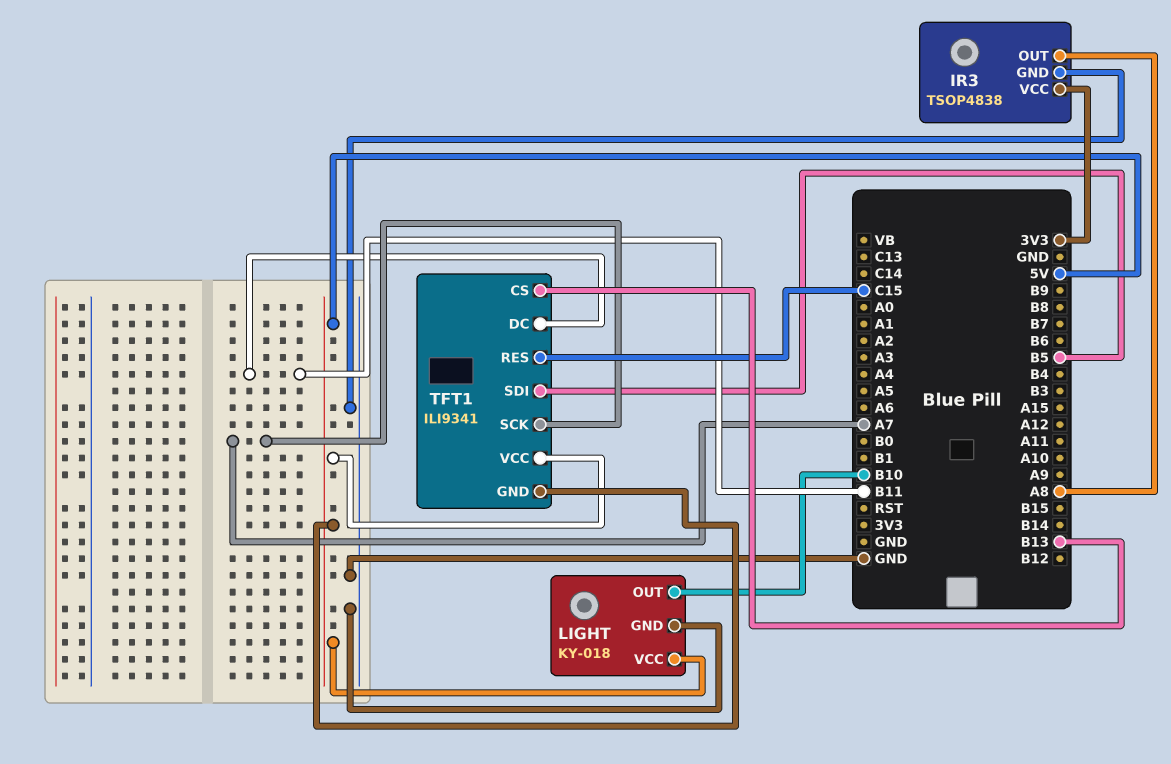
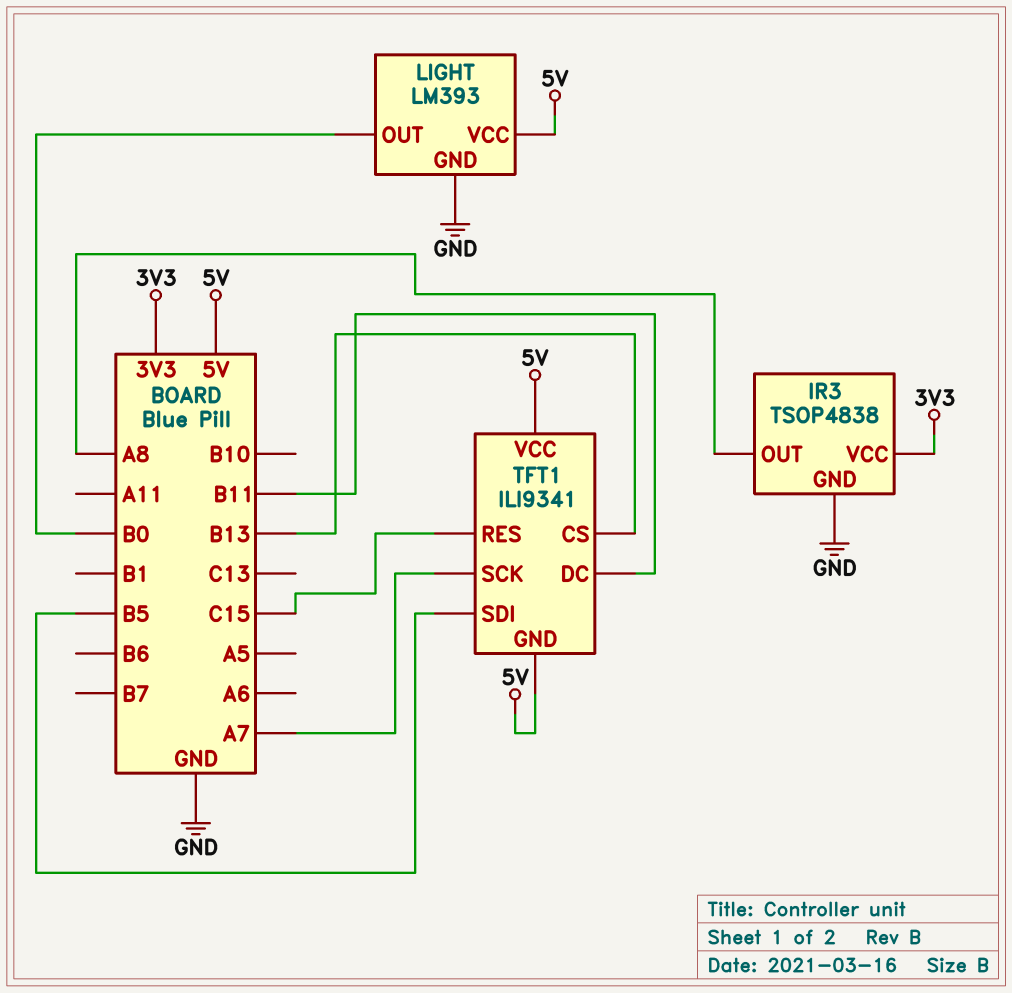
LIGHT: KY-018 -> LM393
LIGHT pin OUT: B10 -> B0

